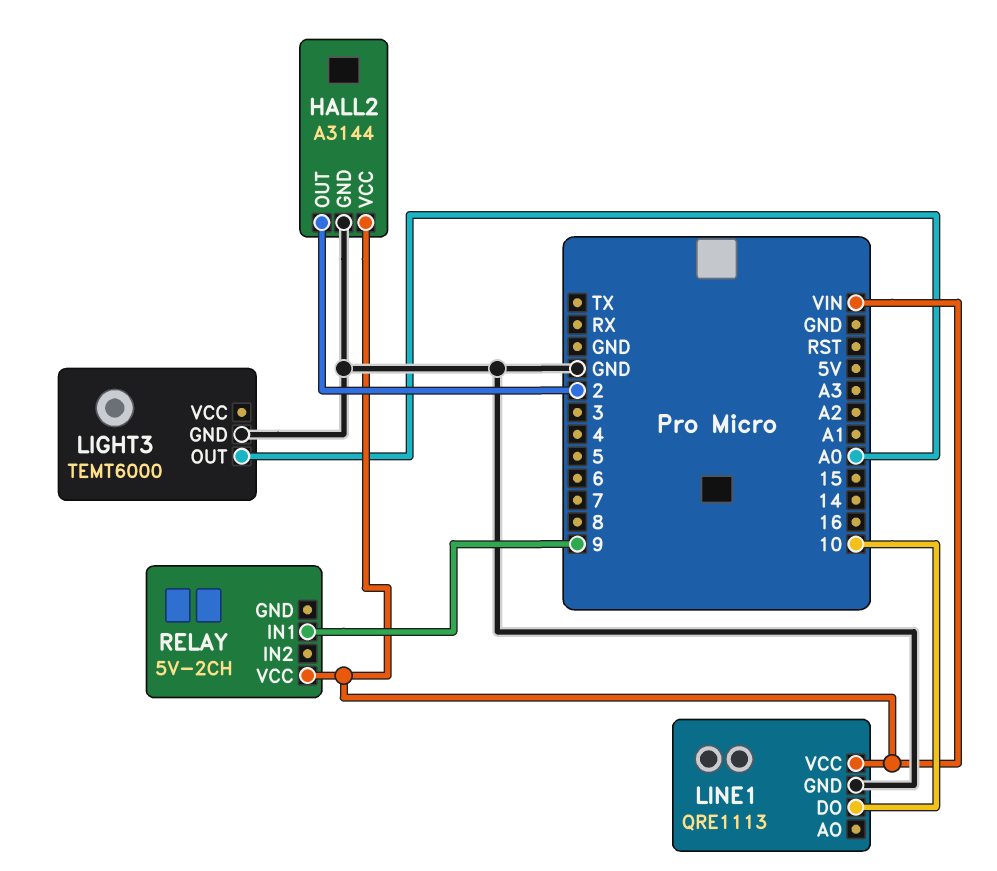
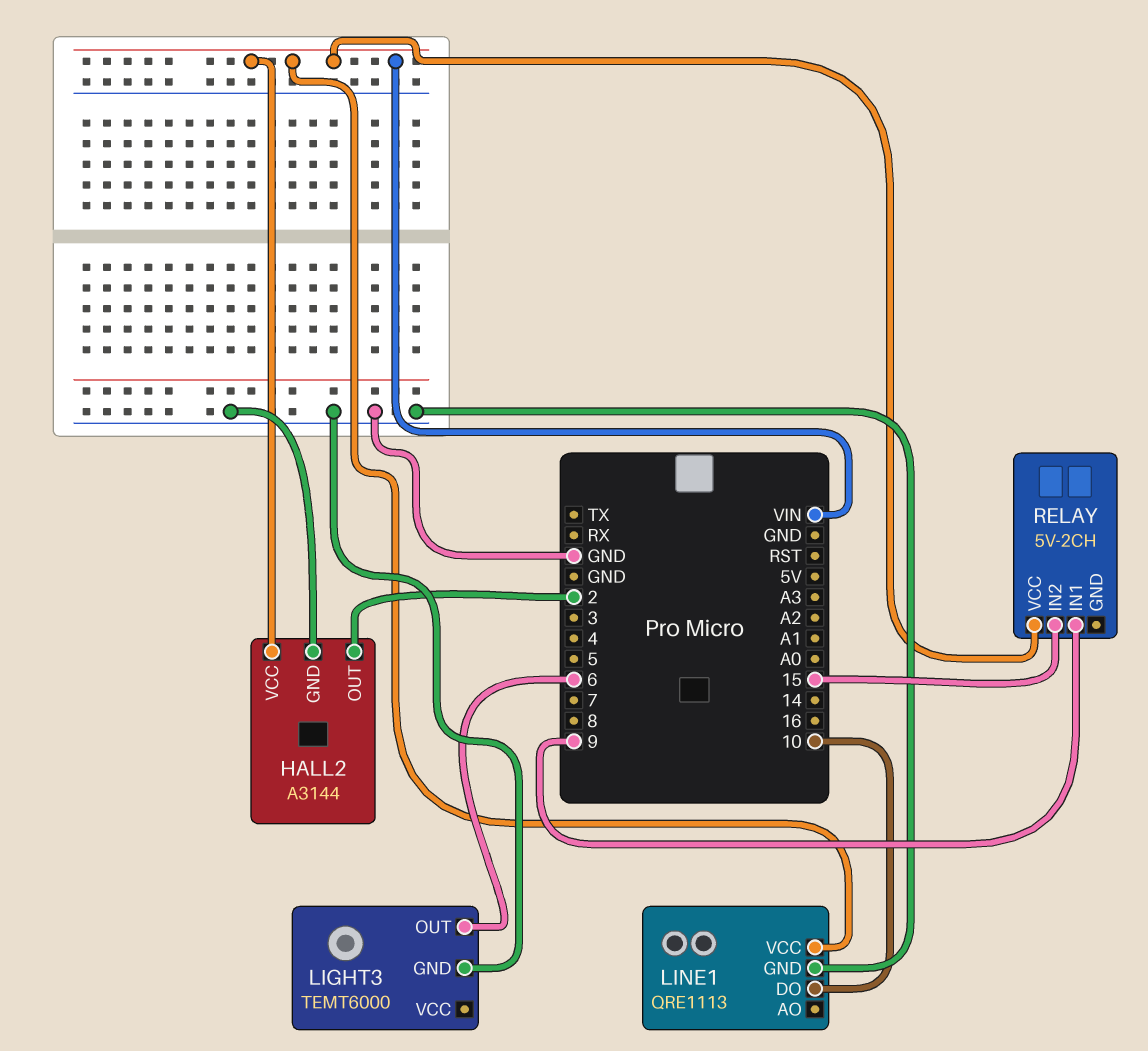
LIGHT3 pin OUT: A0 -> 6
RELAY pin IN2: none -> 15

